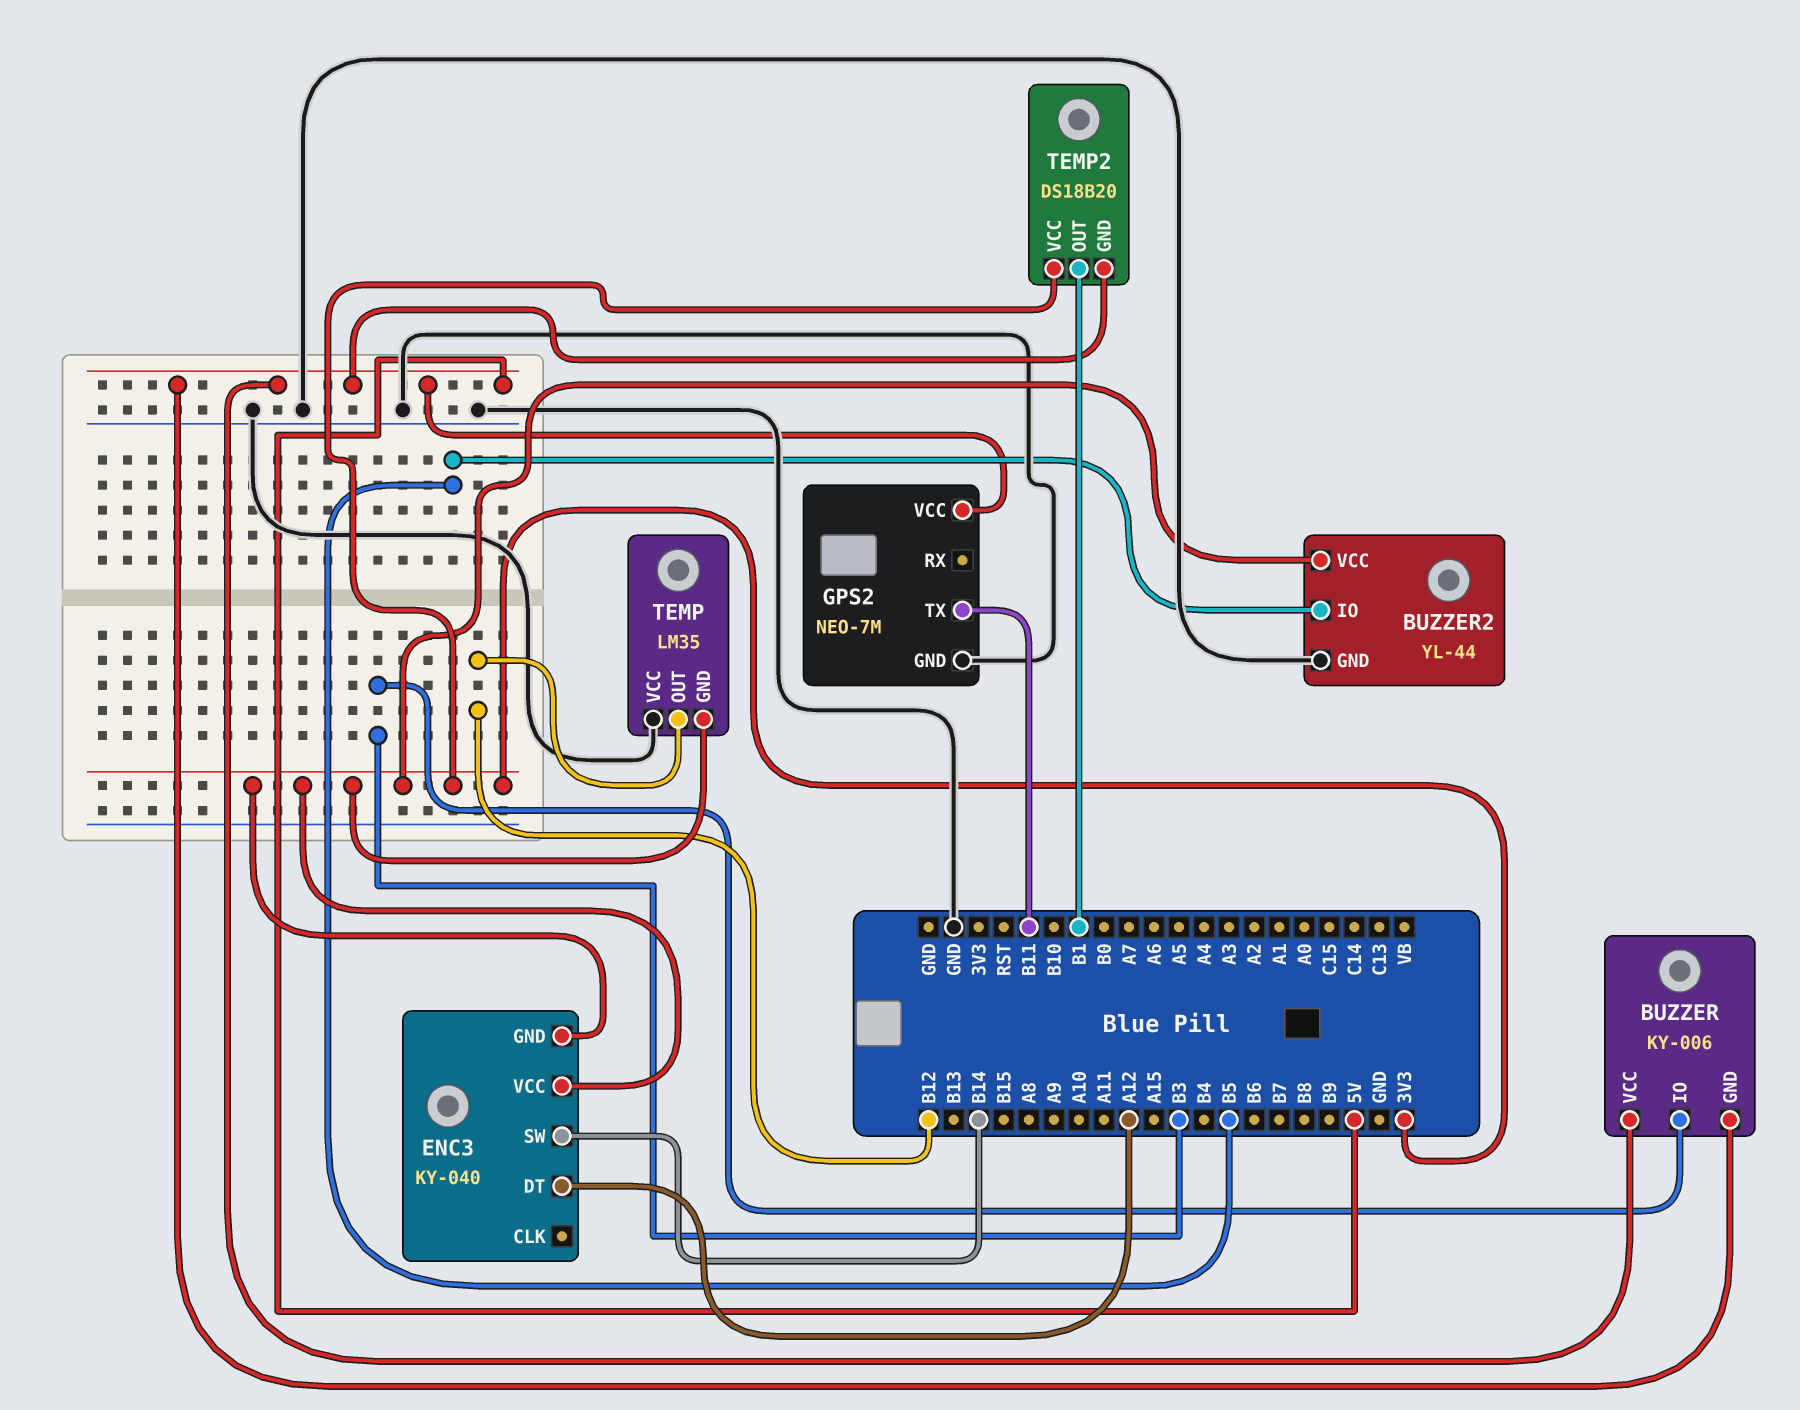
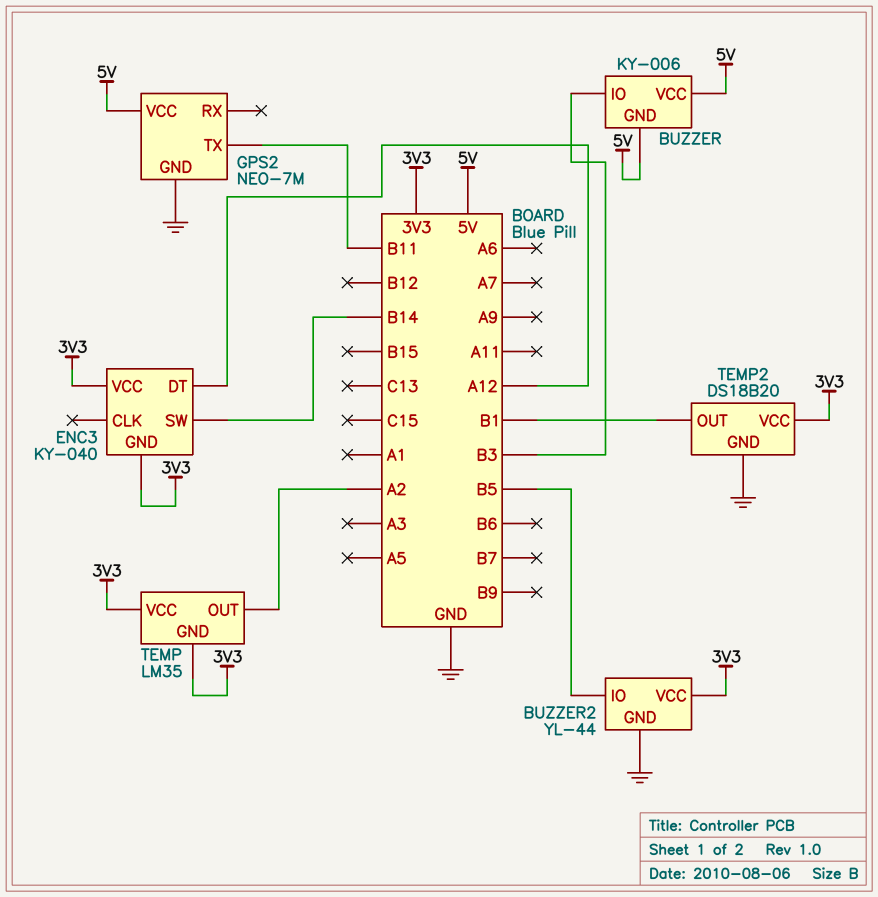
TEMP pin OUT: B12 -> A2
TEMP pin VCC: GND -> 3V3
TEMP2 pin GND: 5V -> GND

